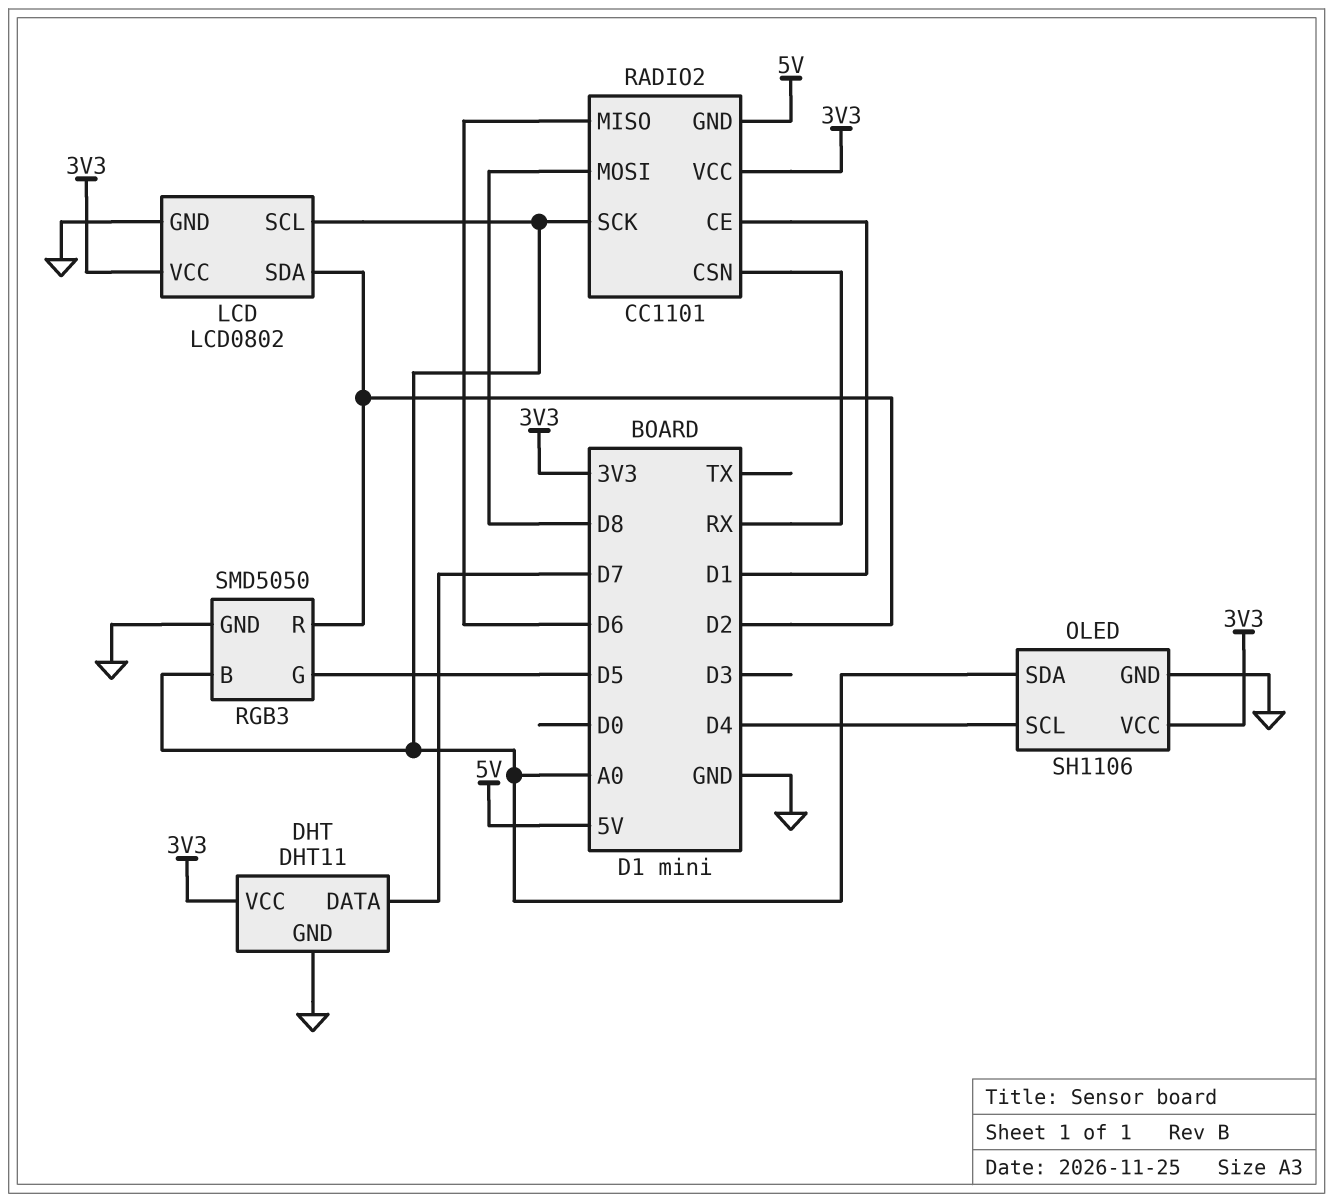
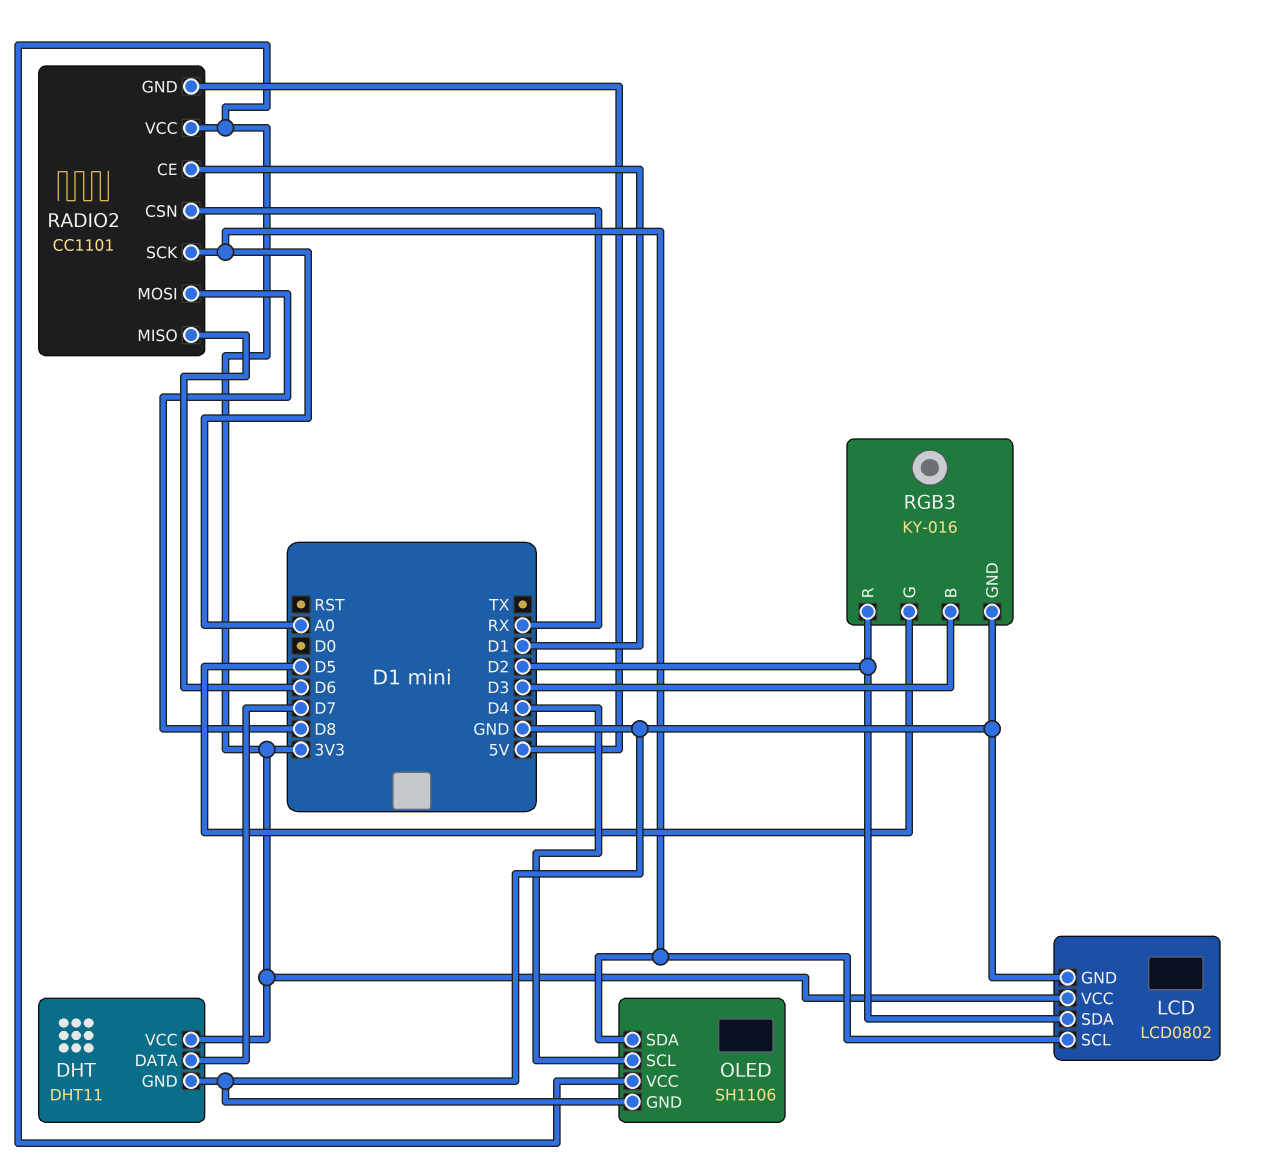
RGB3: SMD5050 -> KY-016
RGB3 pin B: A0 -> D3

